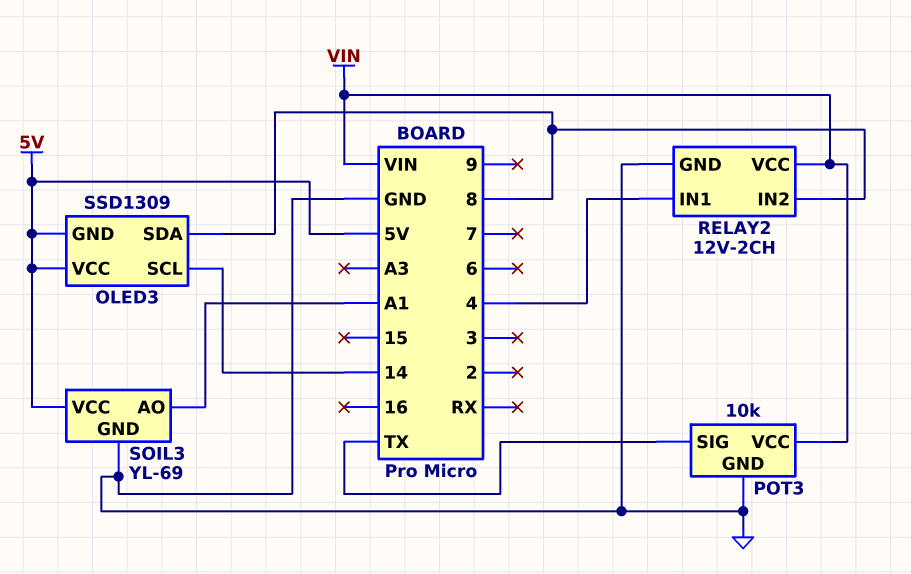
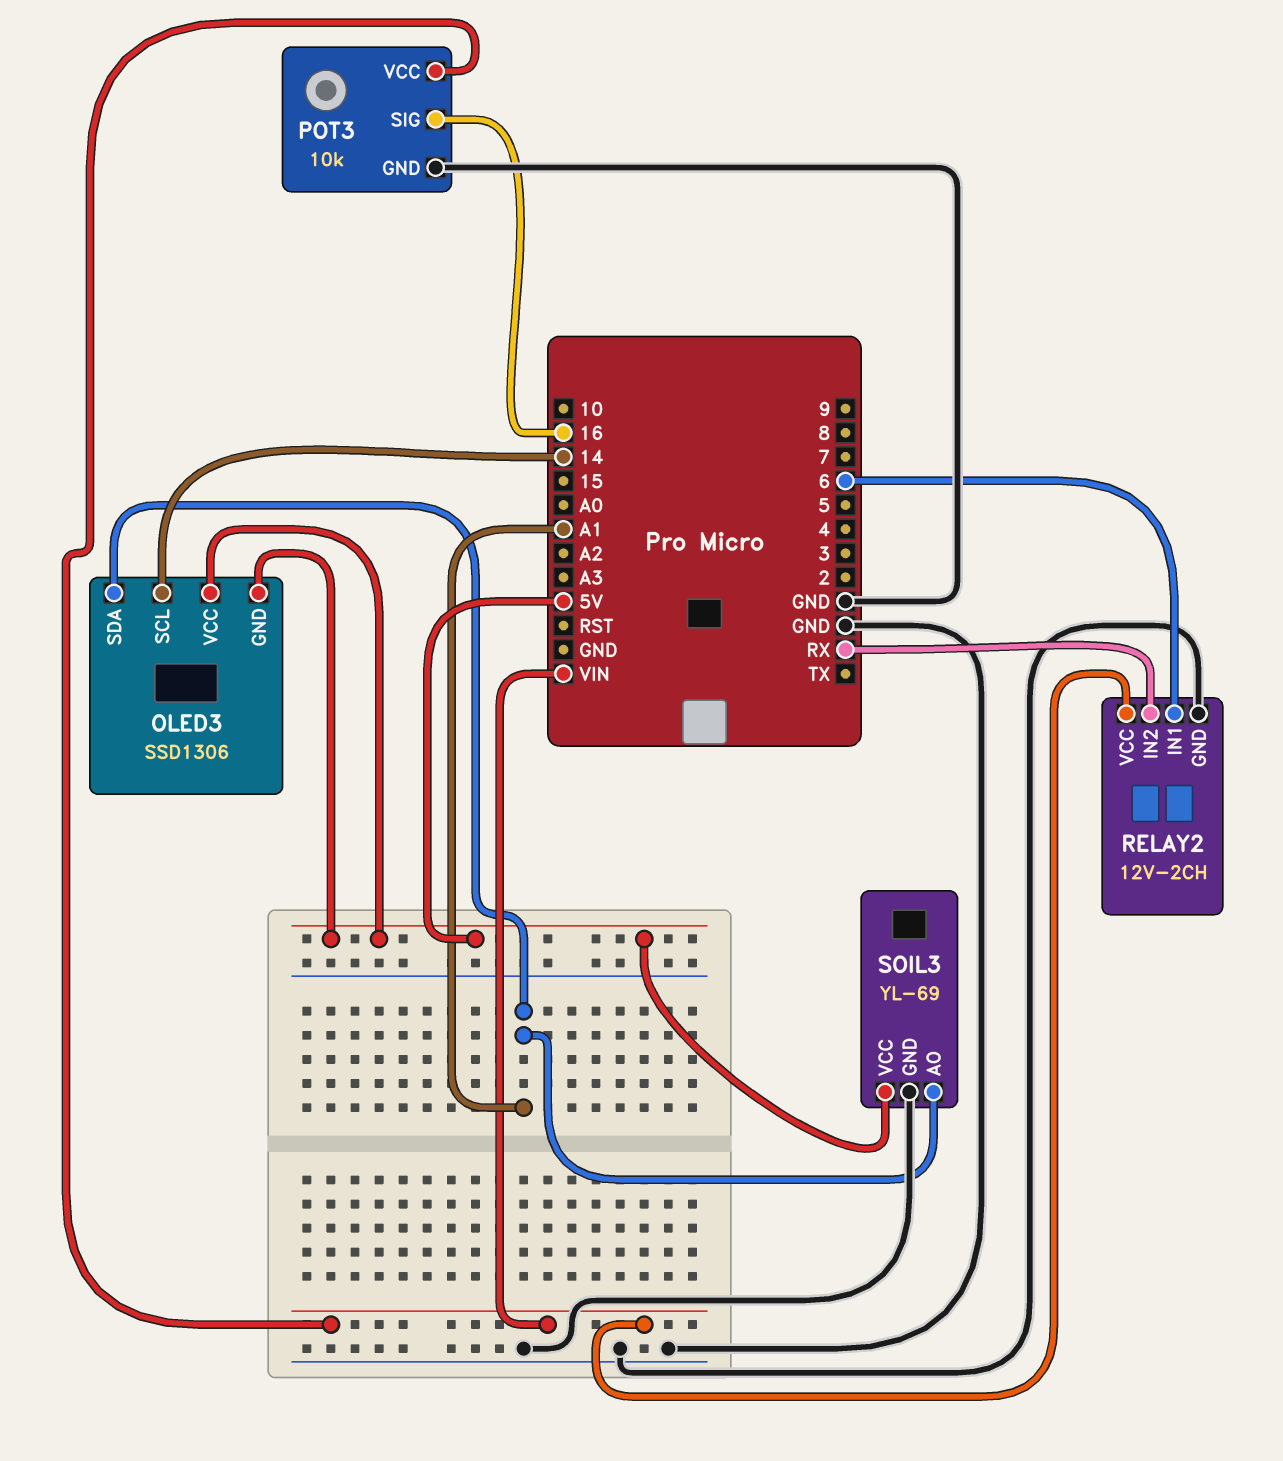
OLED3: SSD1309 -> SSD1306
OLED3 pin SDA: 8 -> A1
POT3 pin SIG: TX -> 16
RELAY2 pin IN1: 4 -> 6
RELAY2 pin IN2: 8 -> RX

